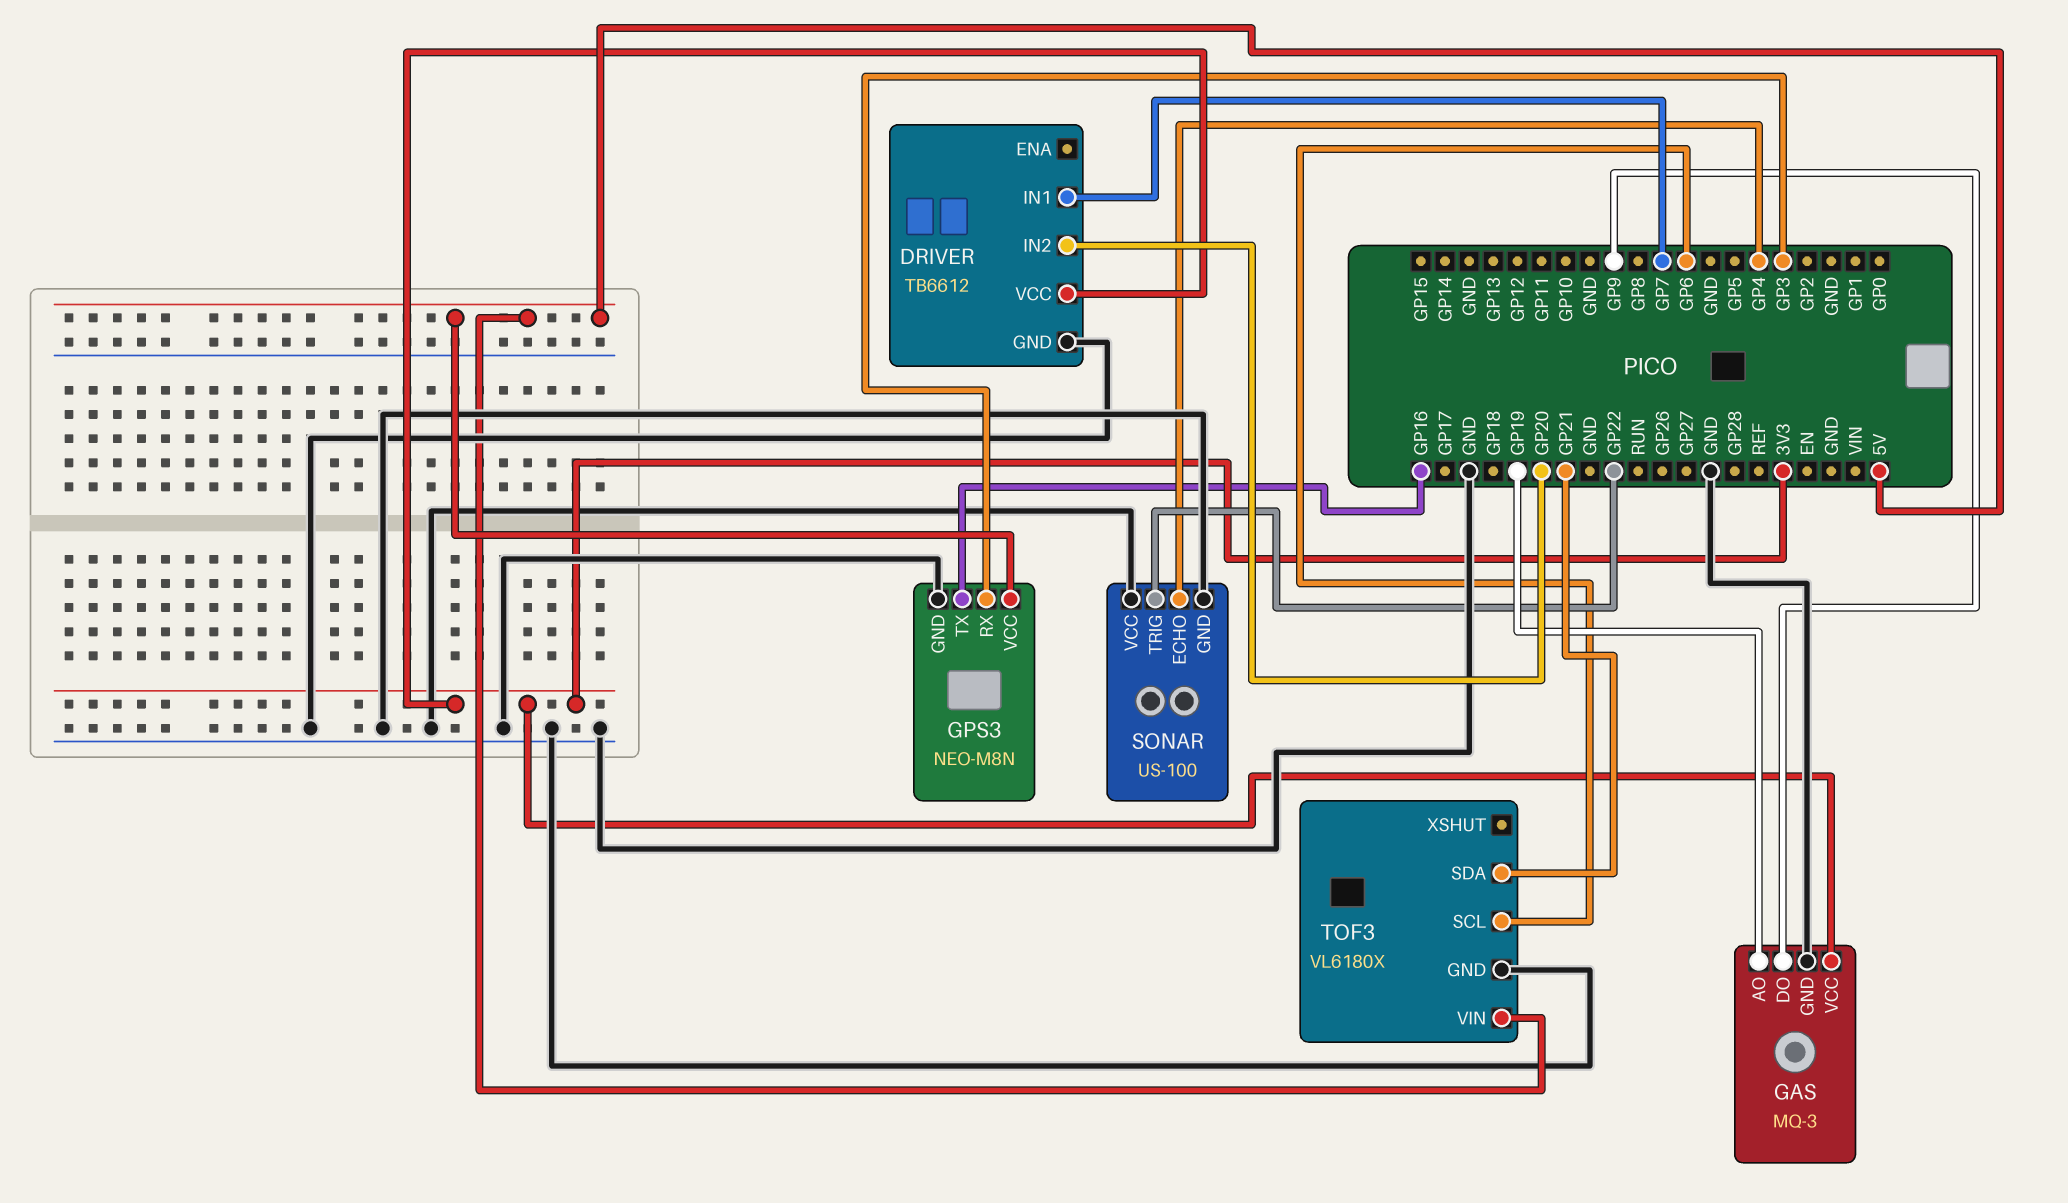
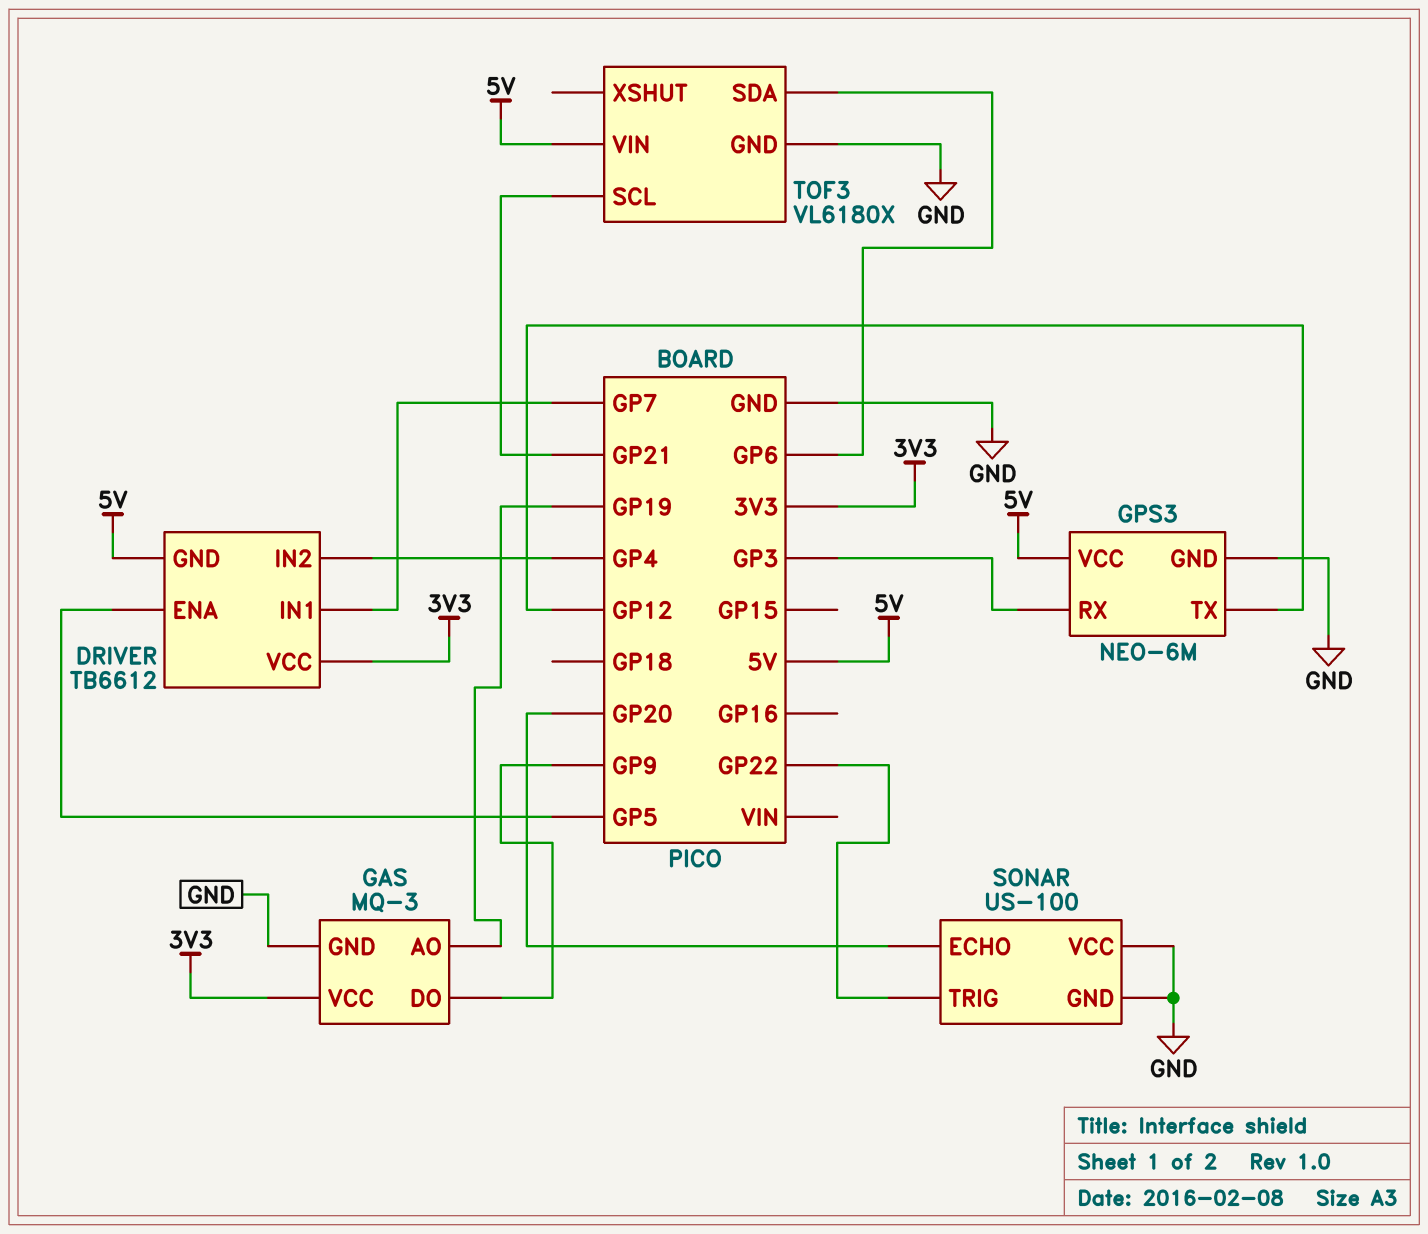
DRIVER pin ENA: none -> GP5
DRIVER pin GND: GND -> 5V
DRIVER pin IN2: GP20 -> GP4
GPS3: NEO-M8N -> NEO-6M
GPS3 pin TX: GP16 -> GP12
SONAR pin ECHO: GP4 -> GP20
TOF3 pin SCL: GP6 -> GP21
TOF3 pin SDA: GP21 -> GP6

